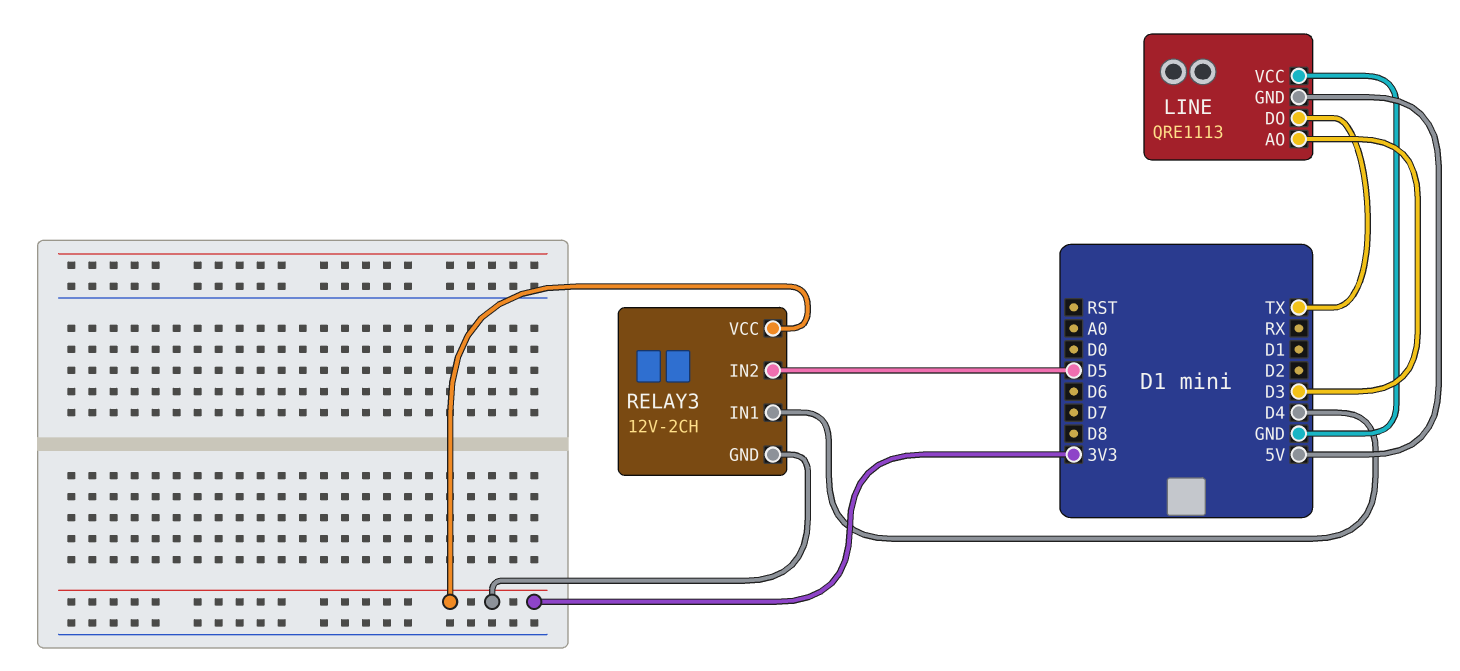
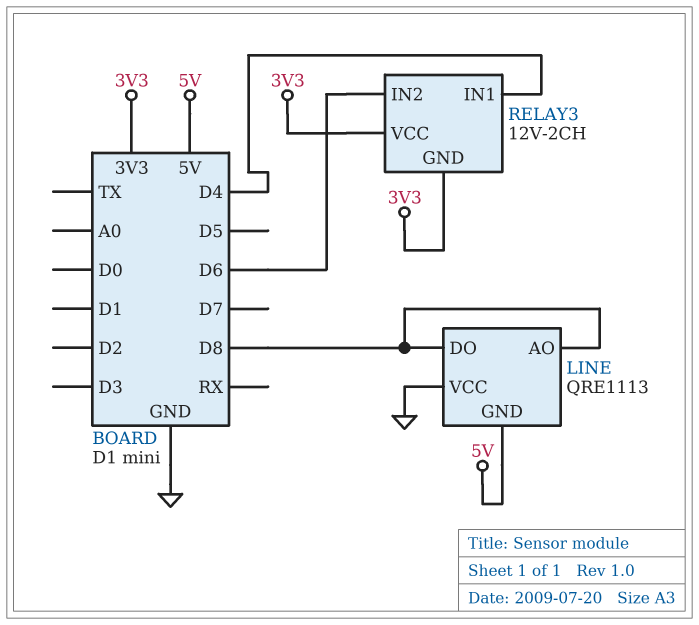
LINE pin AO: D3 -> D8
LINE pin DO: TX -> D8
RELAY3 pin IN2: D5 -> D6

